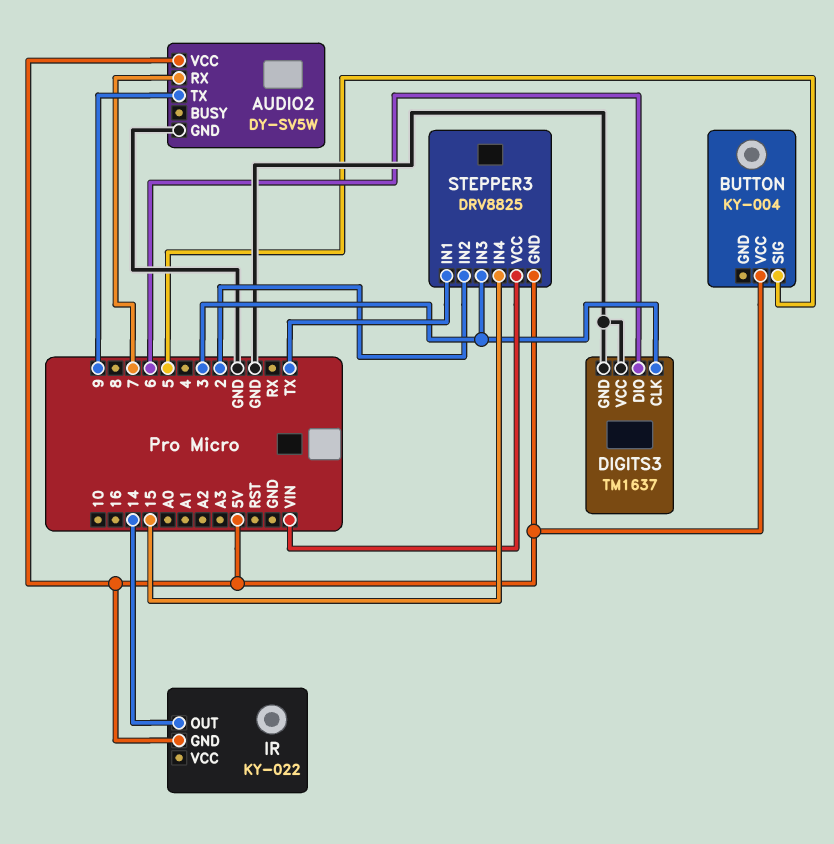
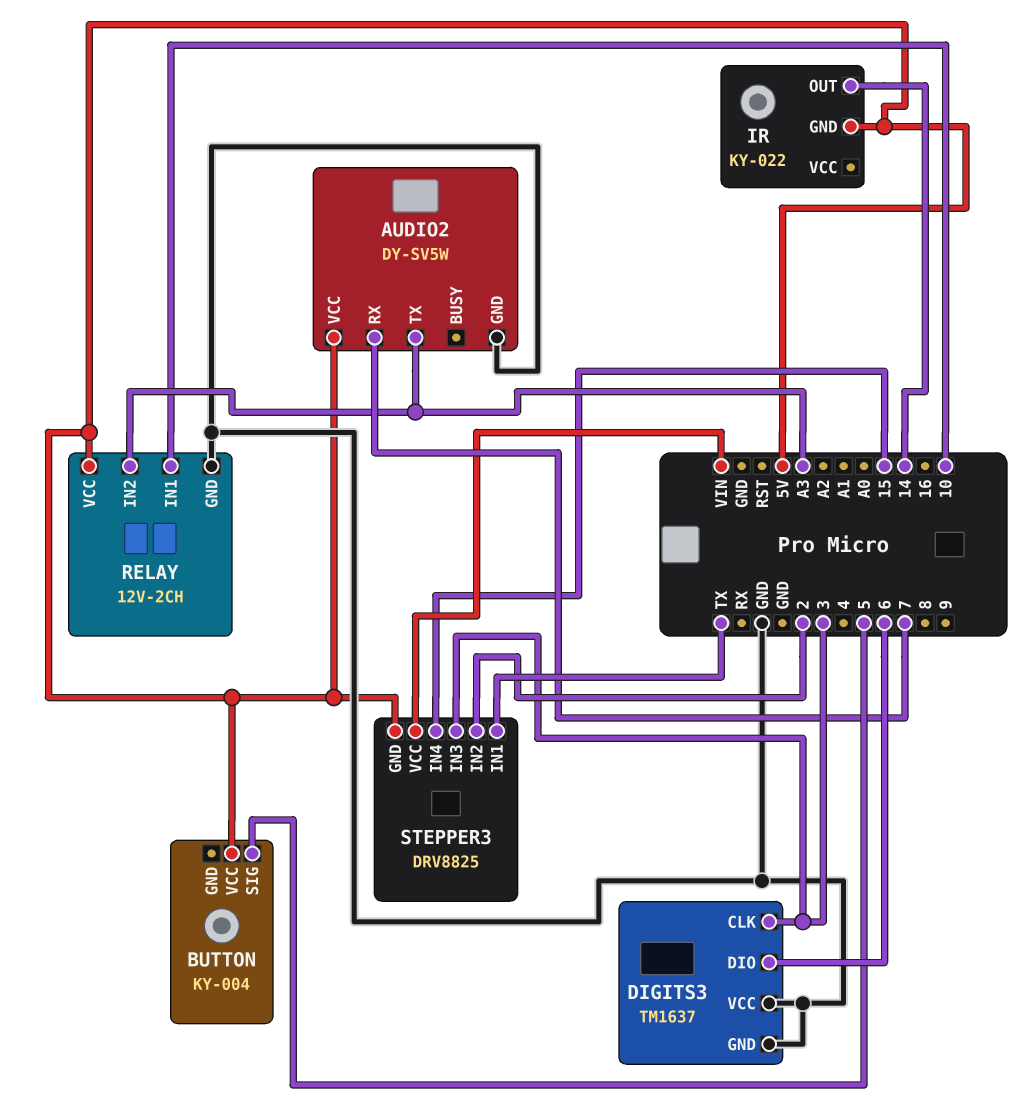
AUDIO2 pin TX: 9 -> A3
RELAY: none -> 12V-2CH
RELAY pin GND: none -> GND
RELAY pin IN1: none -> 10
RELAY pin IN2: none -> A3
RELAY pin VCC: none -> 5V

